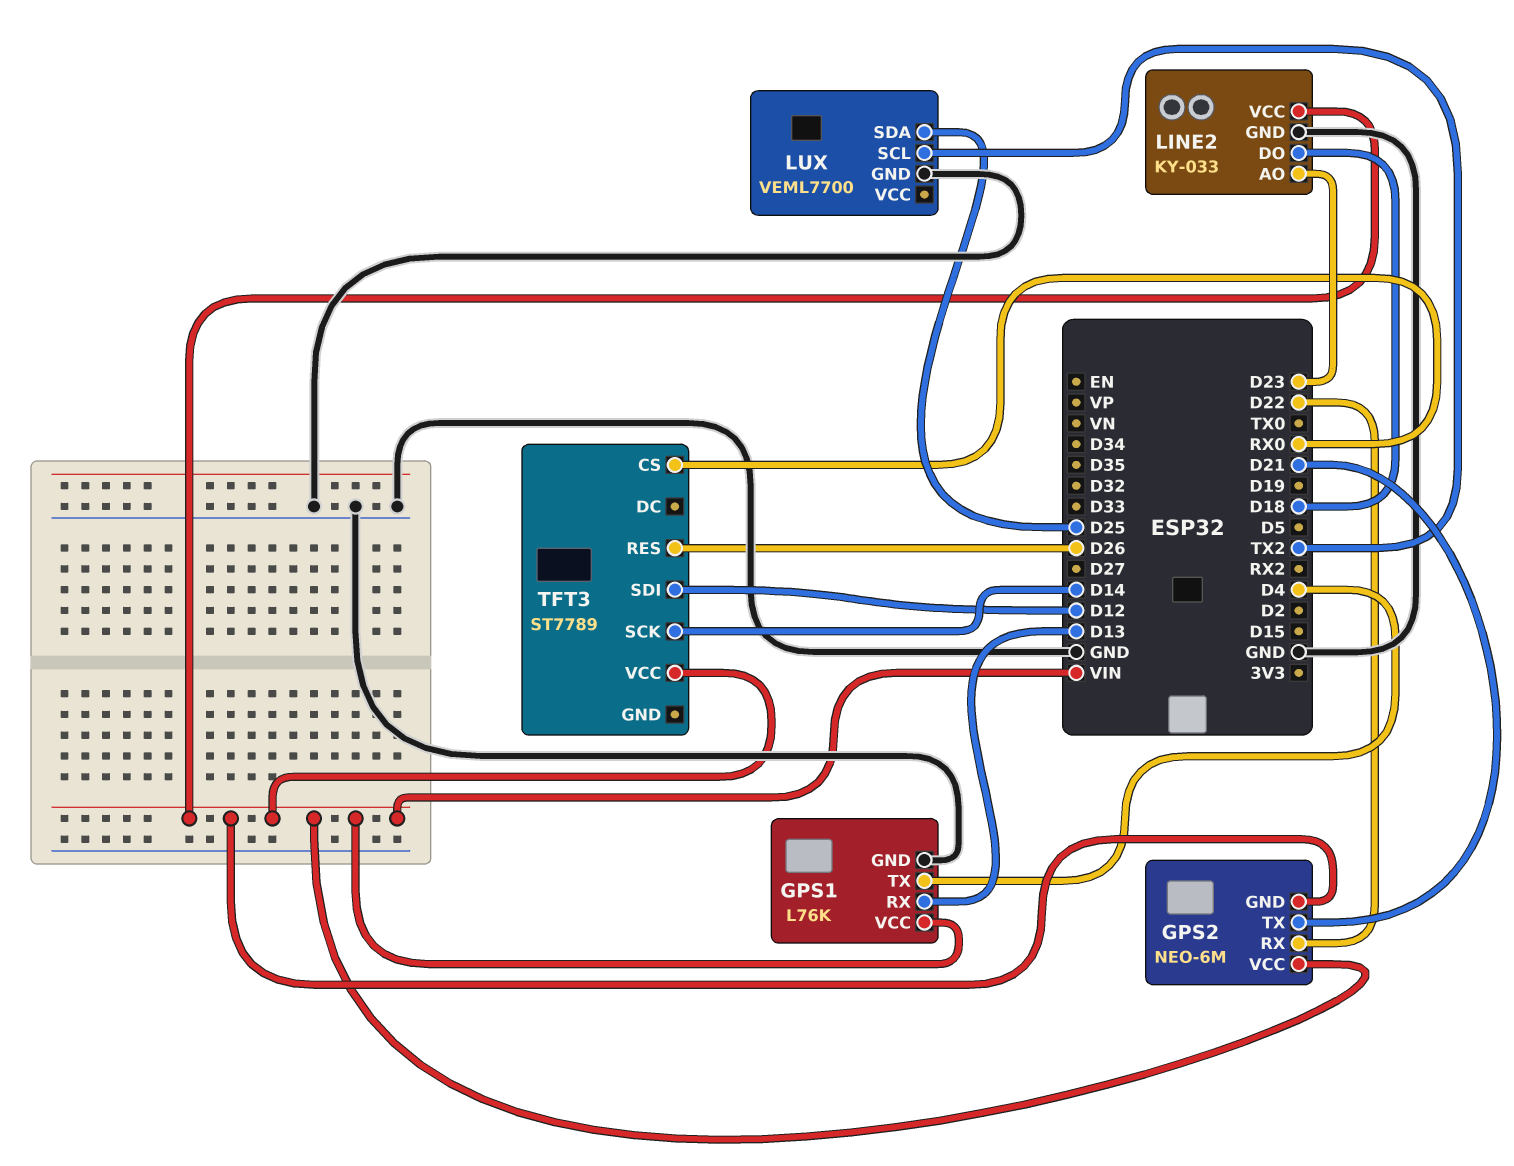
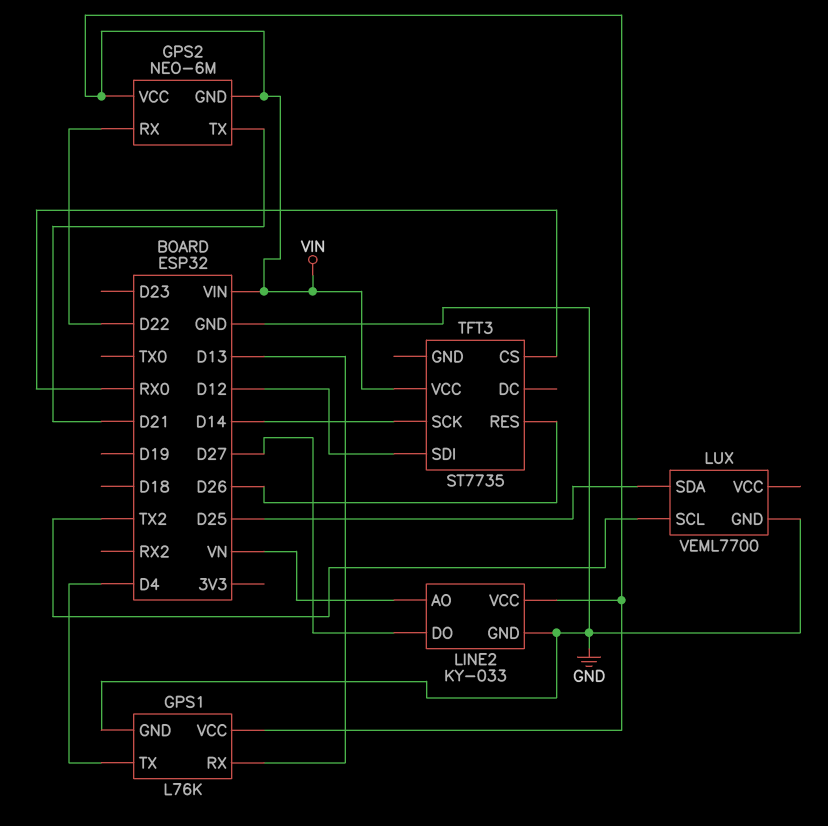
LINE2 pin AO: D23 -> VN
LINE2 pin DO: D18 -> D27
TFT3: ST7789 -> ST7735

